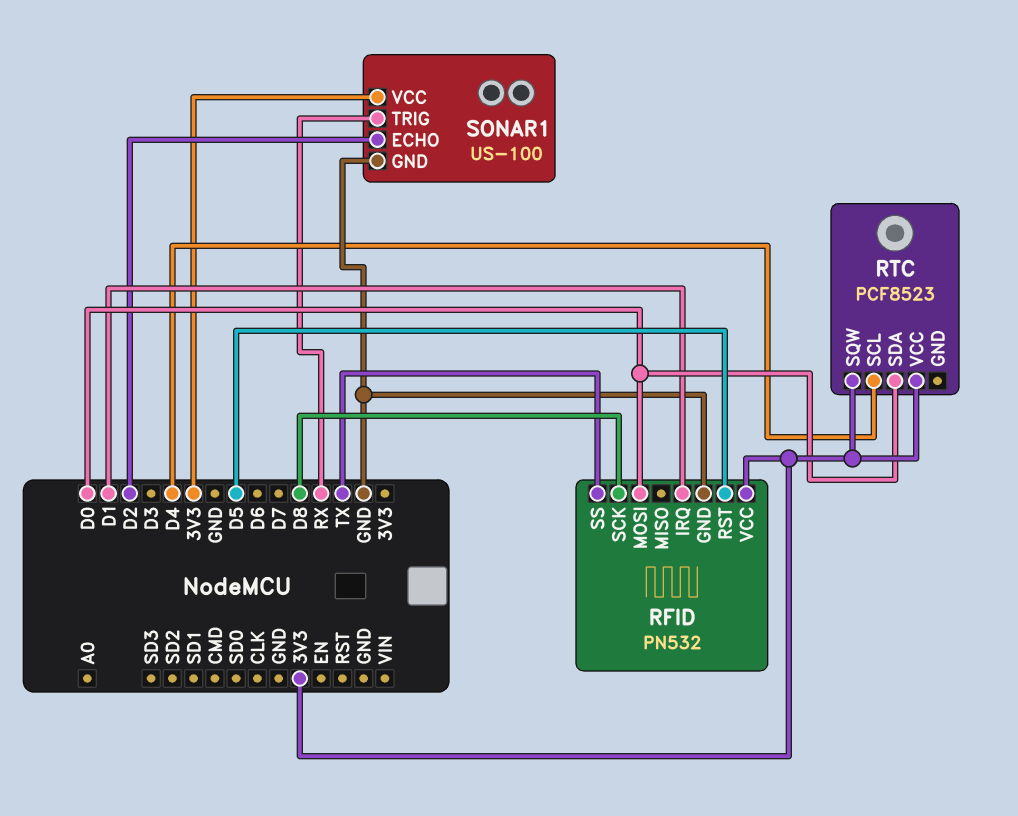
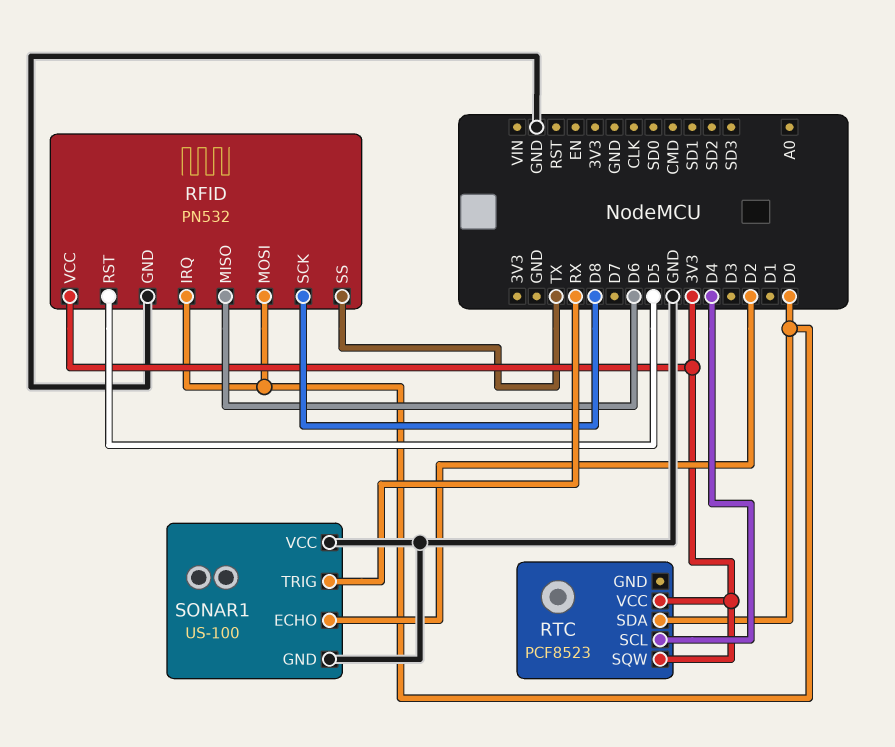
RFID pin IRQ: D1 -> D0
RFID pin MISO: none -> D6
SONAR1 pin VCC: 3V3 -> GND

